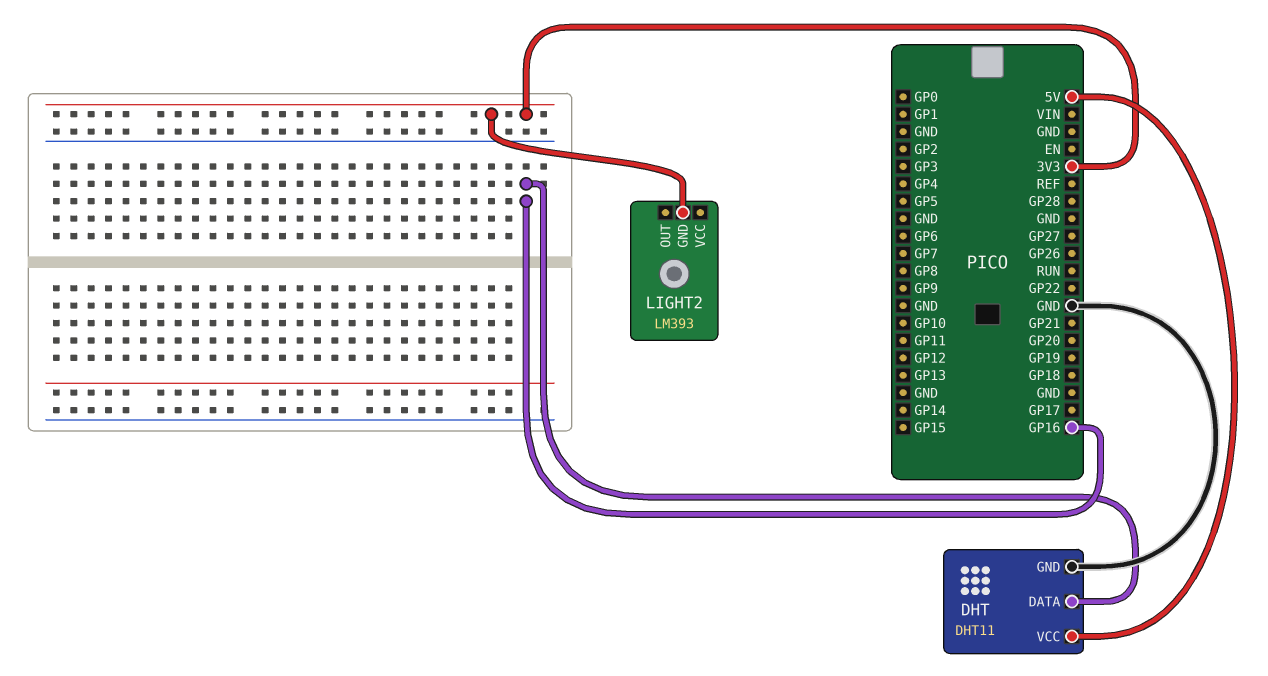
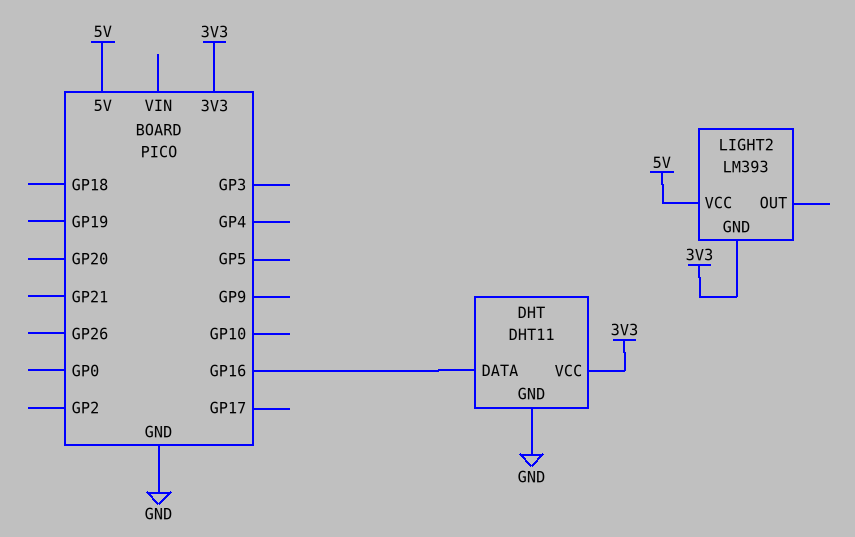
DHT pin VCC: 5V -> 3V3
LIGHT2 pin VCC: none -> 5V

